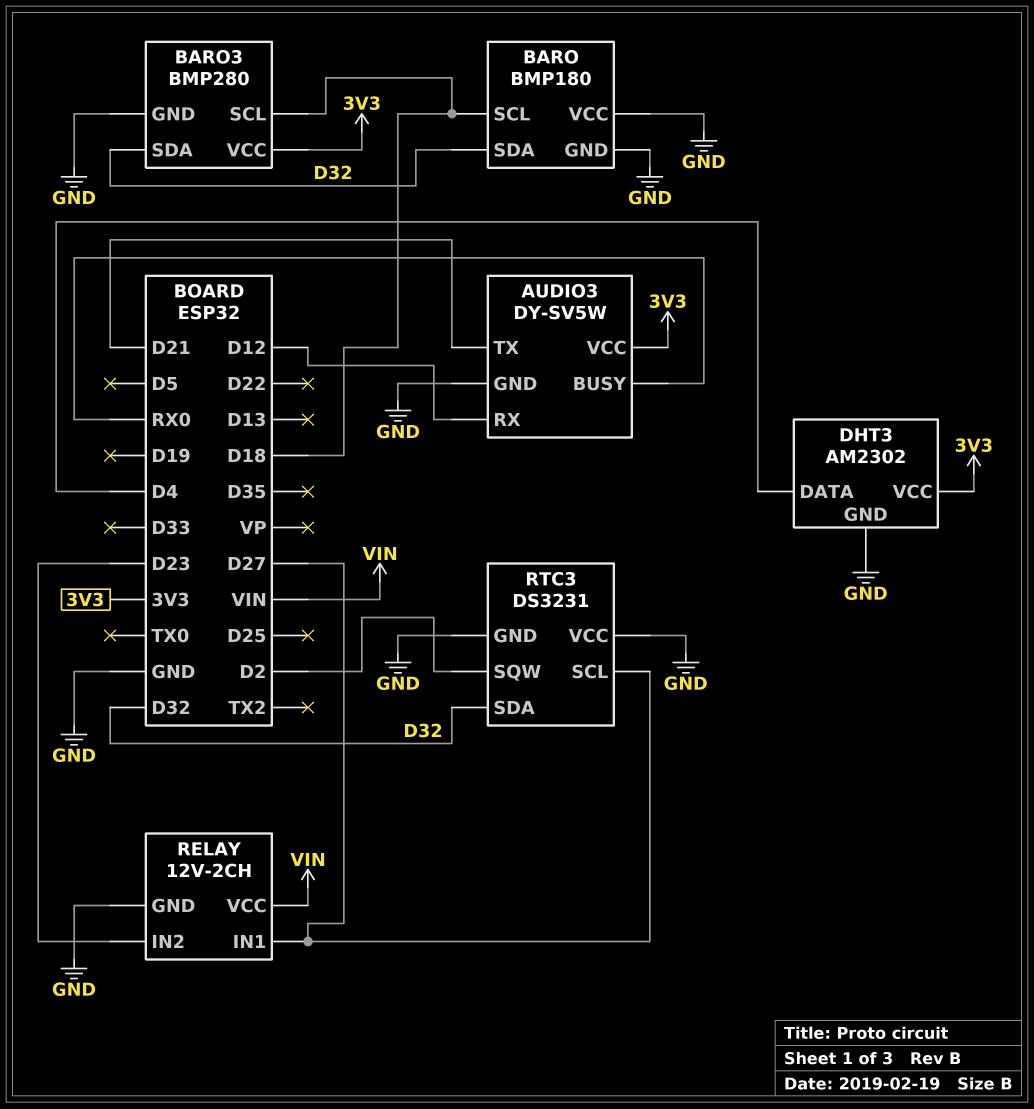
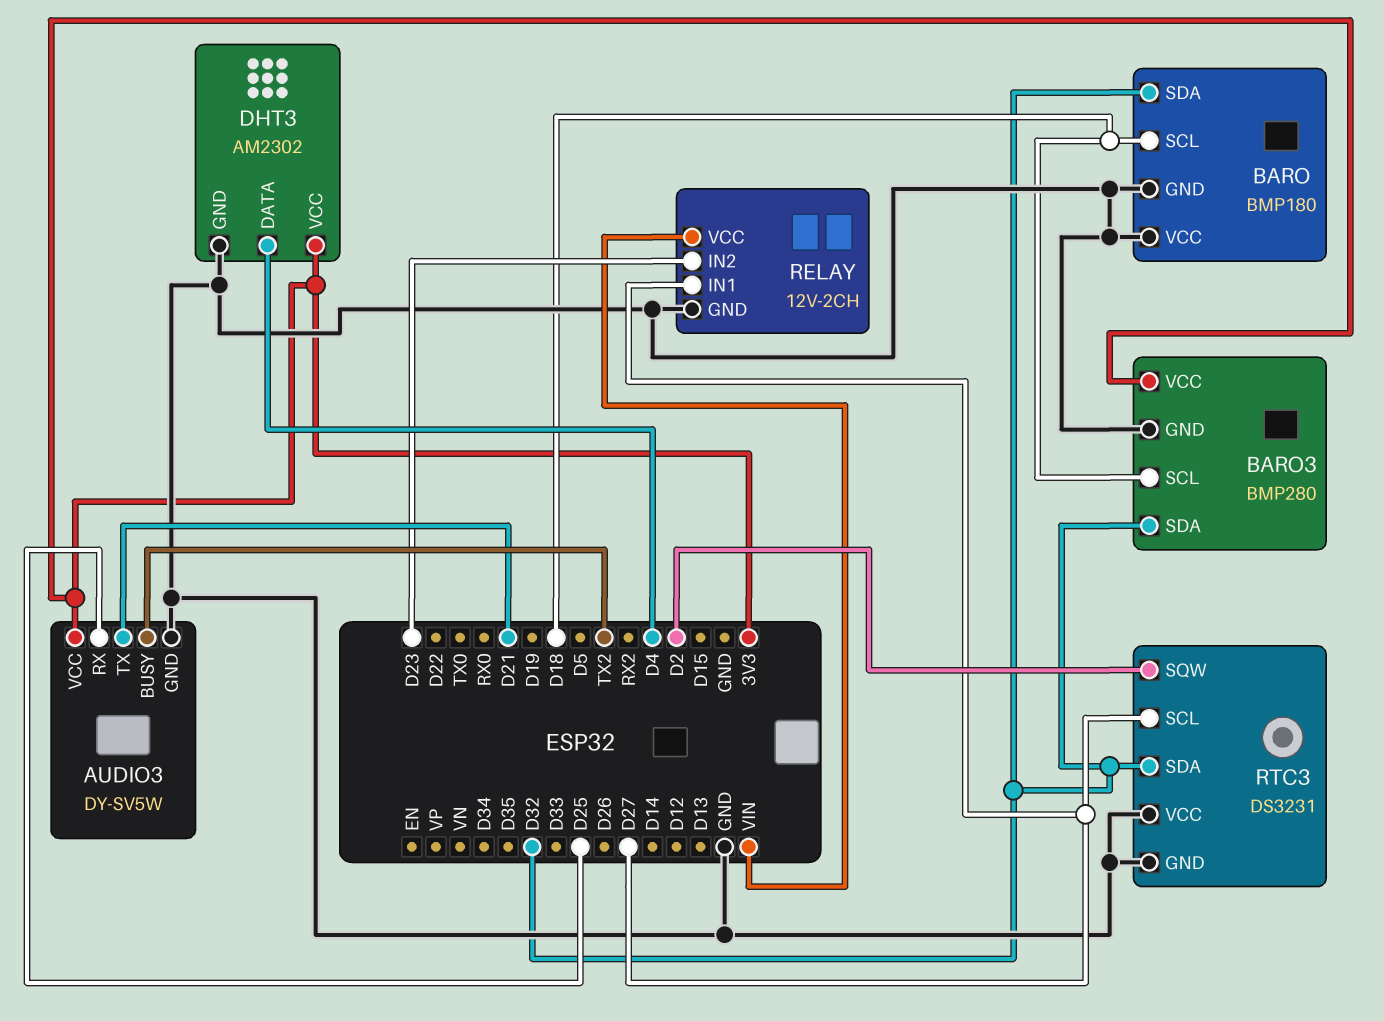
AUDIO3 pin BUSY: RX0 -> TX2
AUDIO3 pin RX: D12 -> D25

